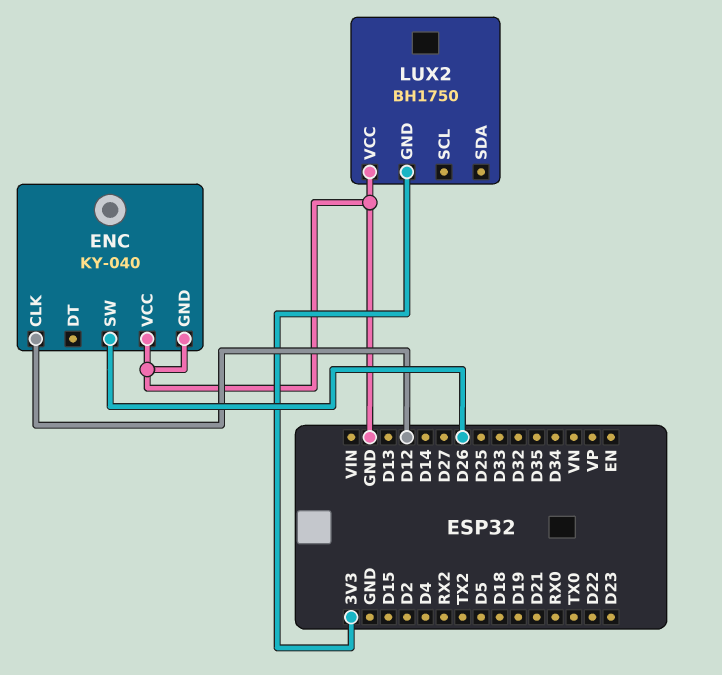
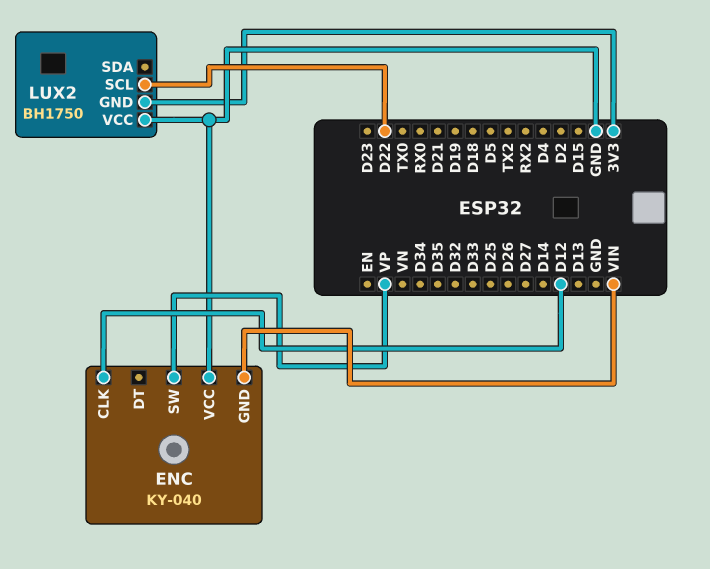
ENC pin GND: GND -> VIN
ENC pin SW: D26 -> VP
LUX2 pin SCL: none -> D22

